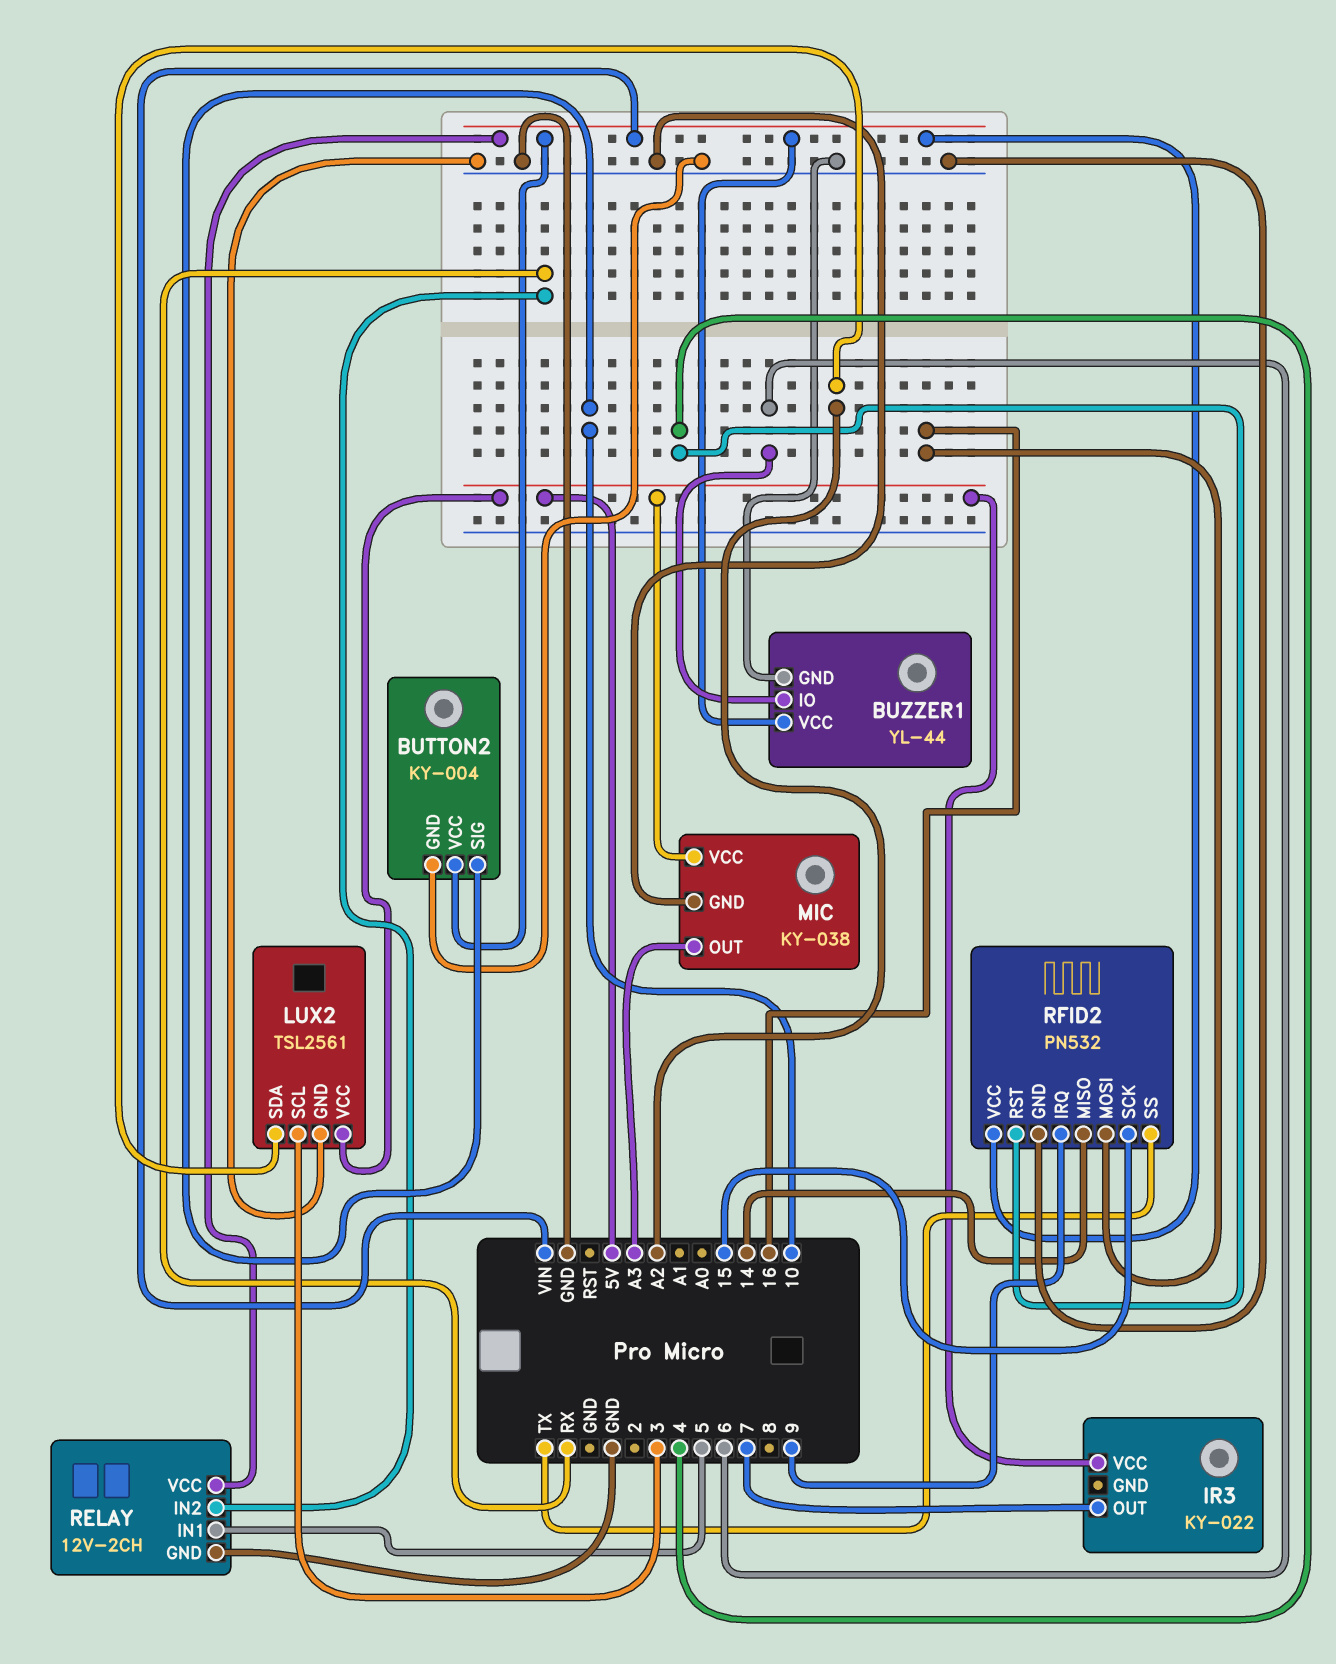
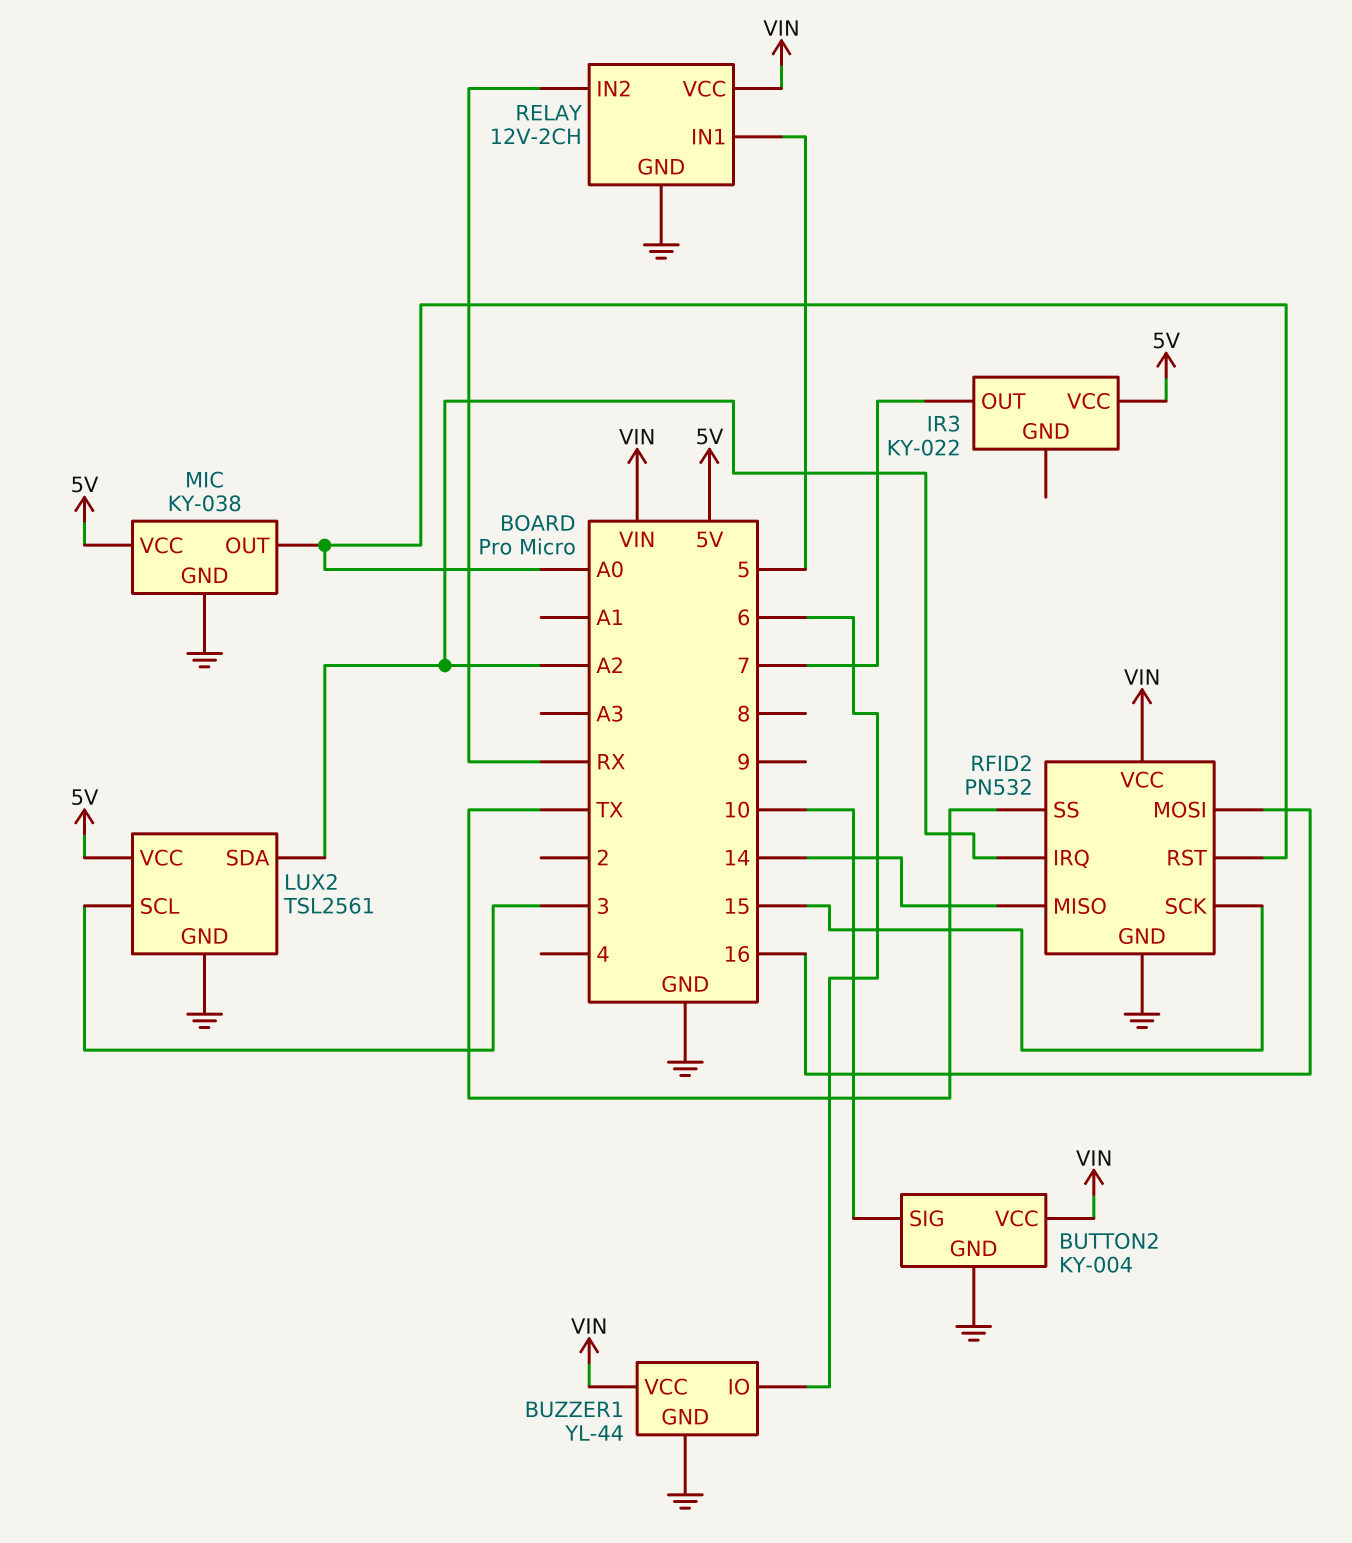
MIC pin OUT: A3 -> A0
RFID2 pin IRQ: 9 -> A2
RFID2 pin RST: 4 -> A0

